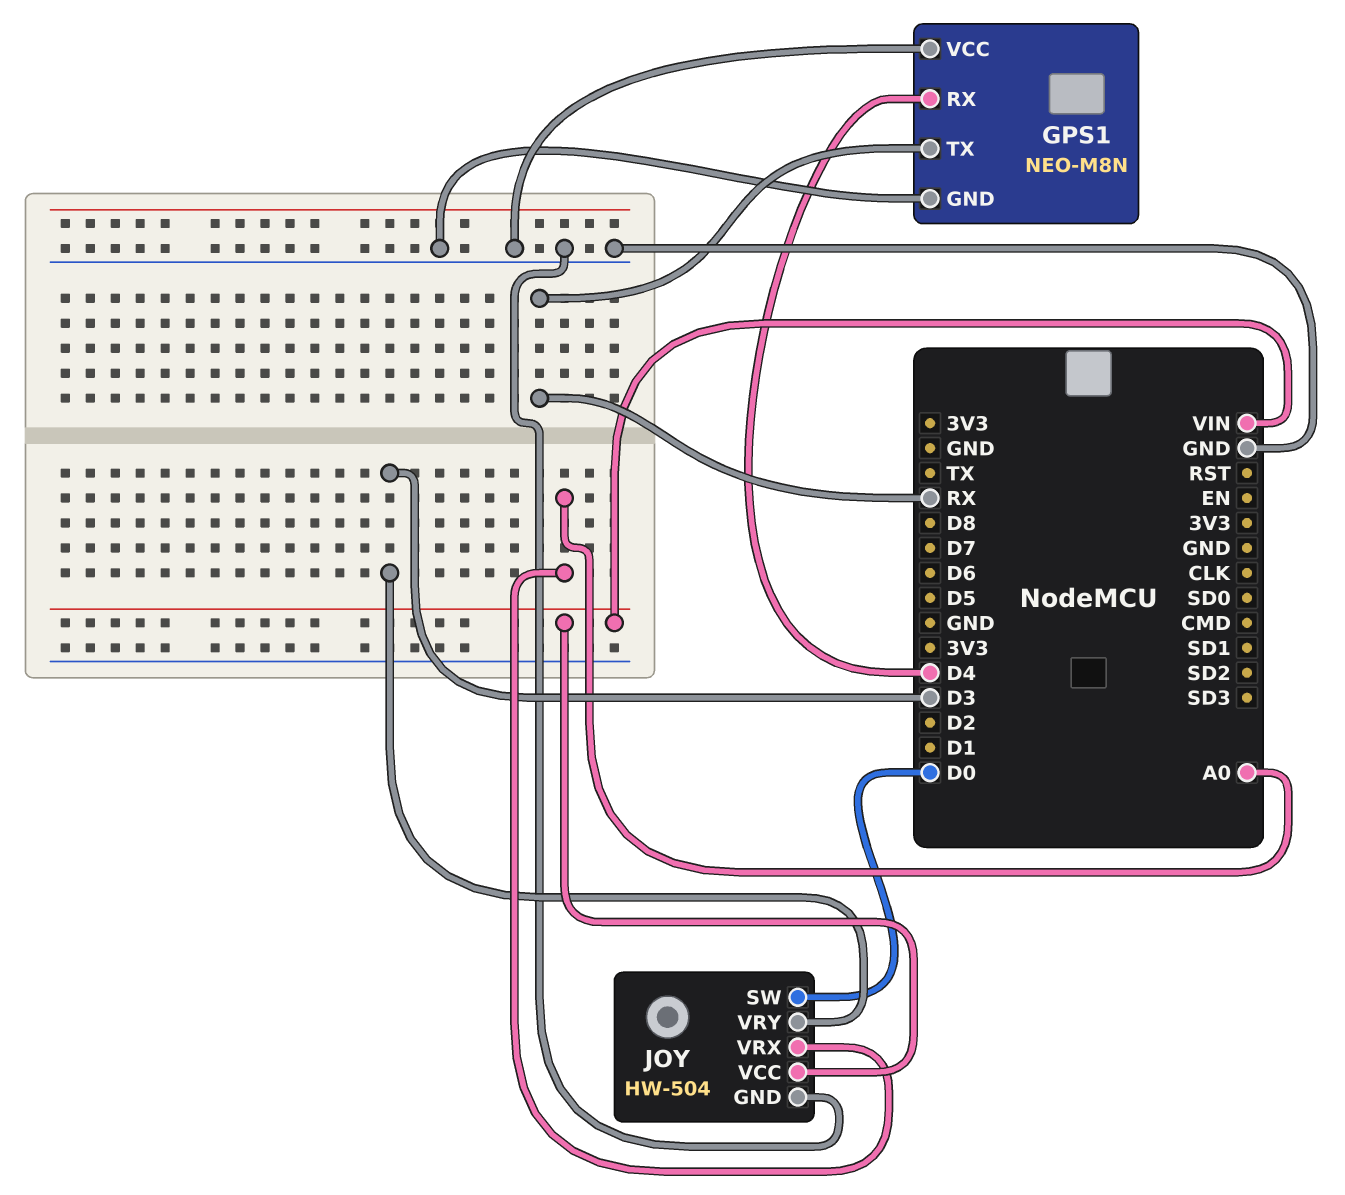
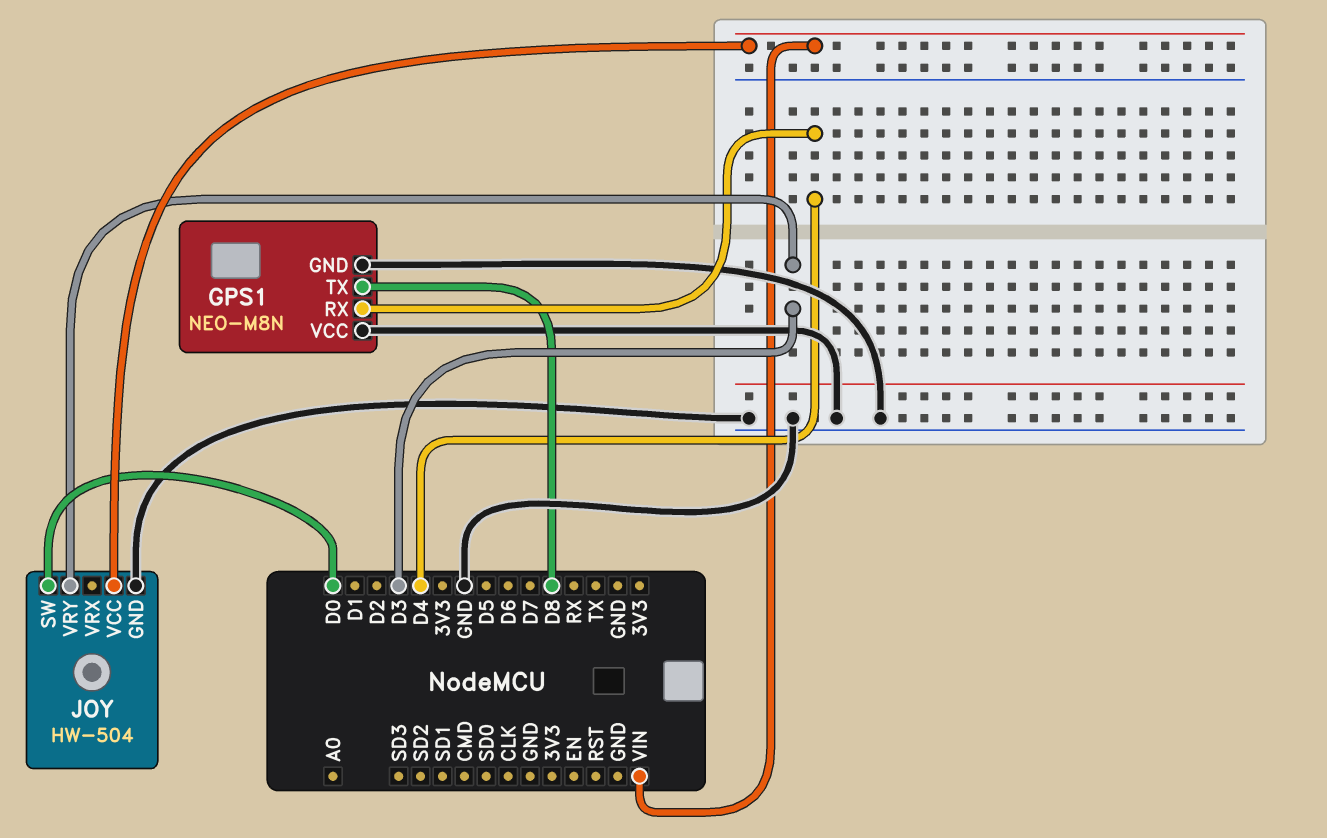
GPS1 pin TX: RX -> D8
JOY pin VRX: A0 -> none

